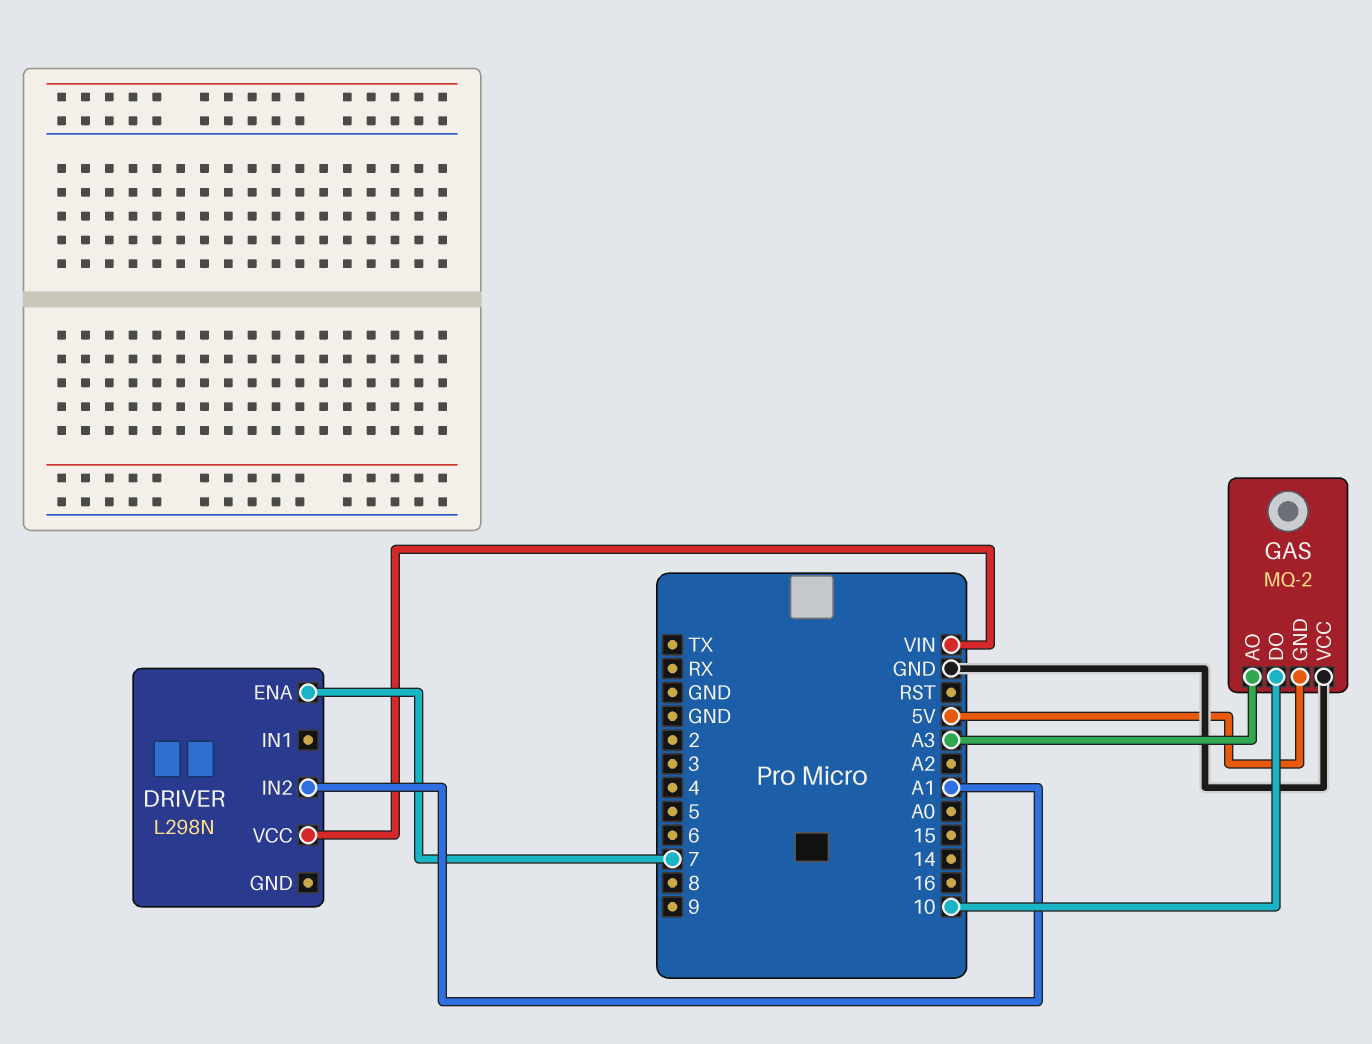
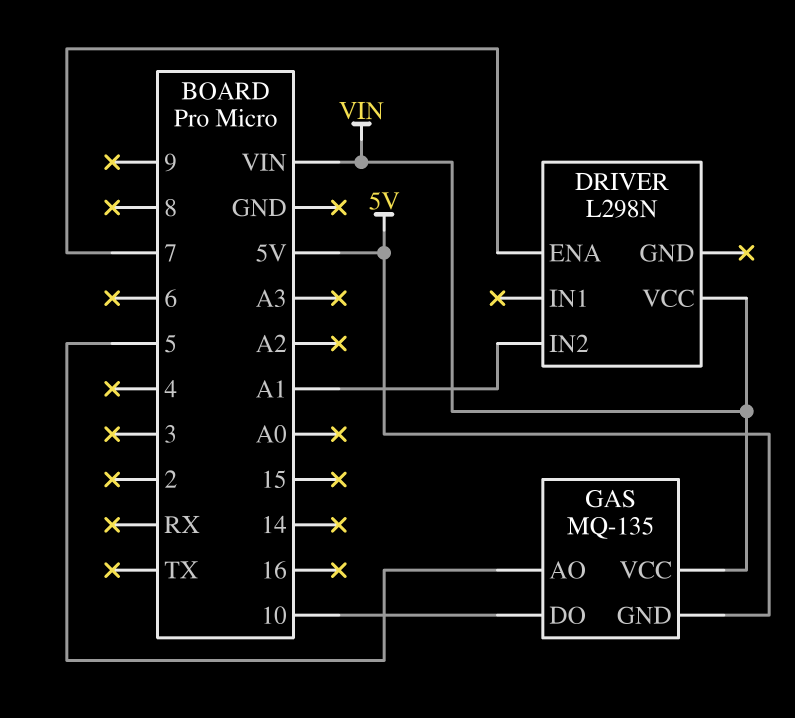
GAS: MQ-2 -> MQ-135
GAS pin AO: A3 -> 5
GAS pin VCC: GND -> VIN

